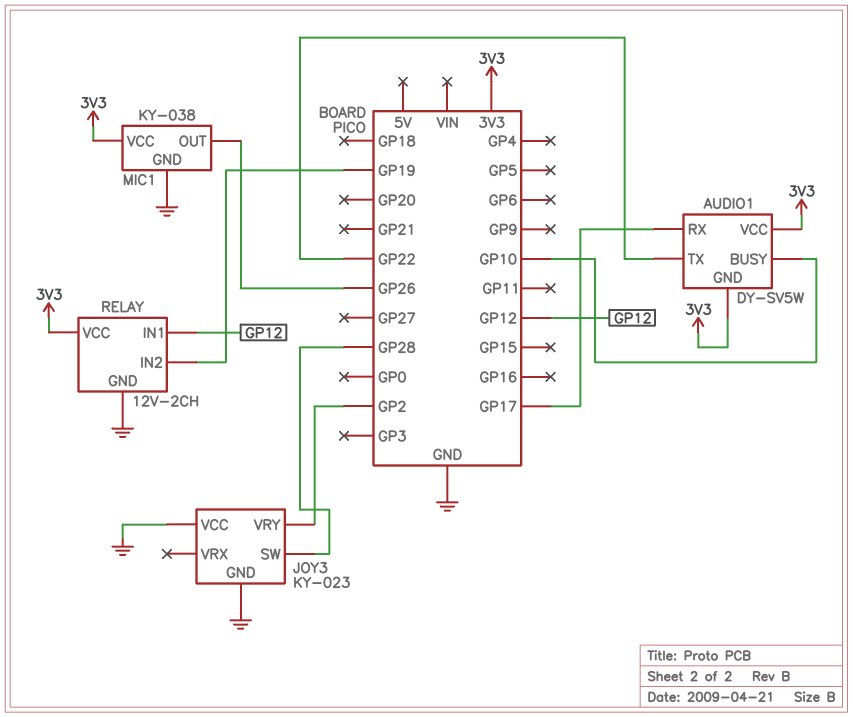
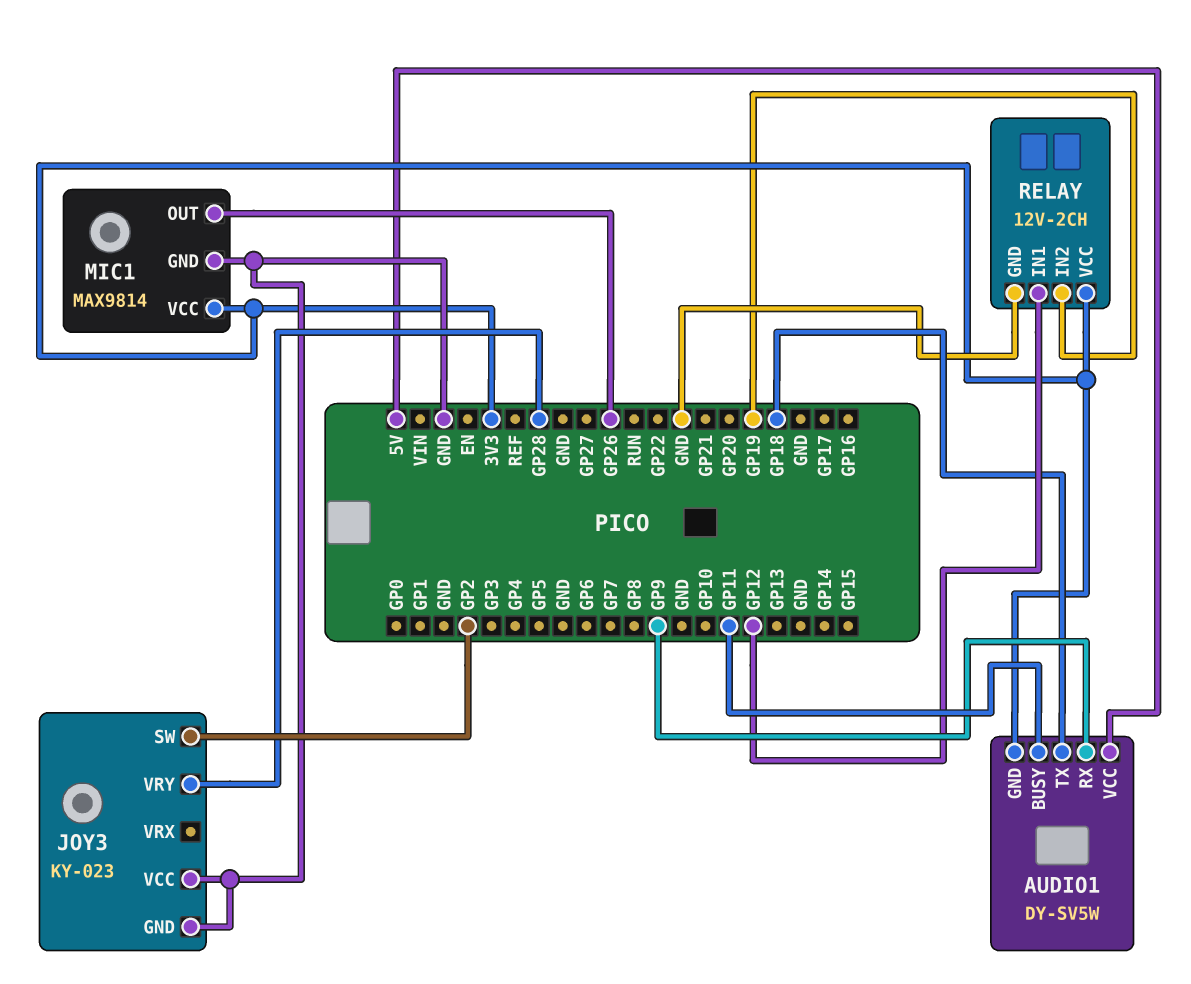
AUDIO1 pin BUSY: GP10 -> GP11
AUDIO1 pin RX: GP17 -> GP9
AUDIO1 pin TX: GP22 -> GP18
AUDIO1 pin VCC: 3V3 -> 5V
JOY3 pin SW: GP28 -> GP2
JOY3 pin VRY: GP2 -> GP28
MIC1: KY-038 -> MAX9814

